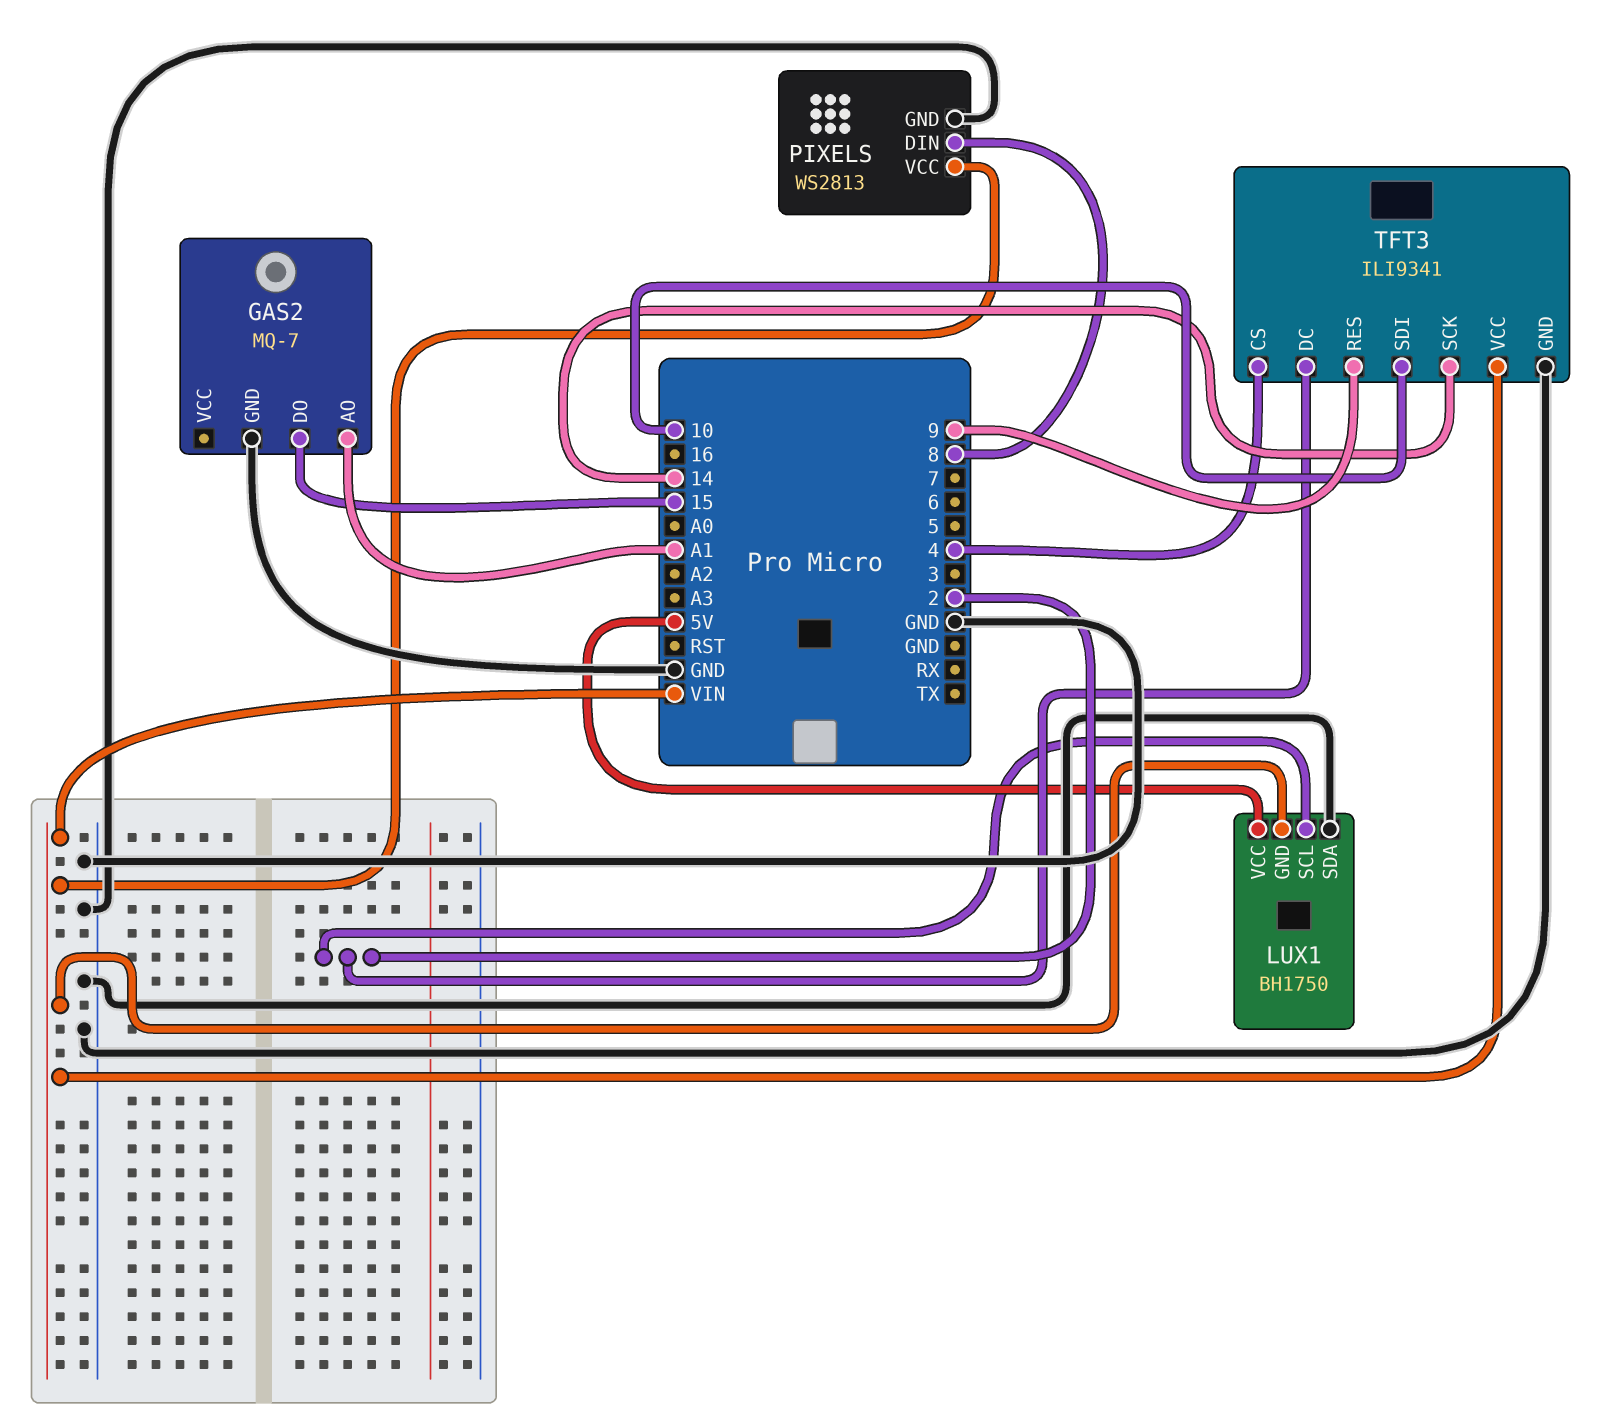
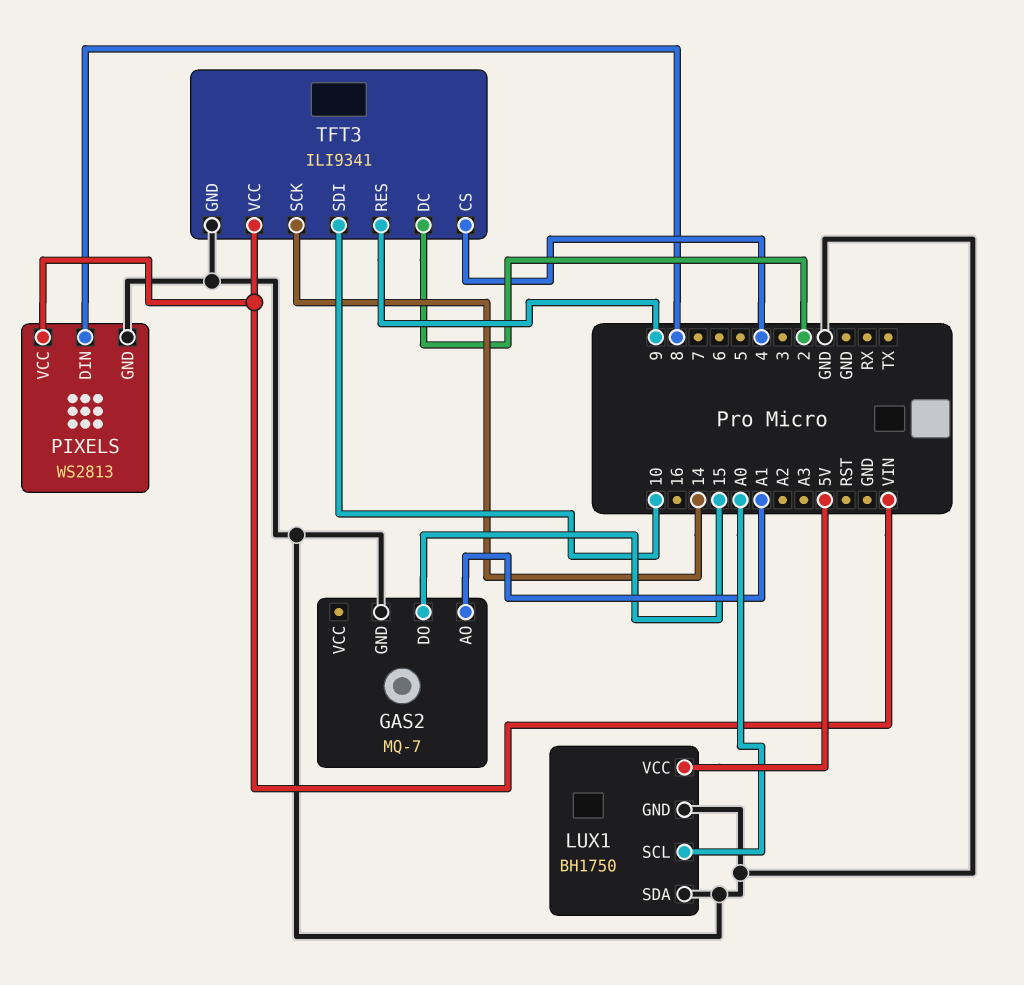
LUX1 pin GND: VIN -> GND
LUX1 pin SCL: 2 -> A0

